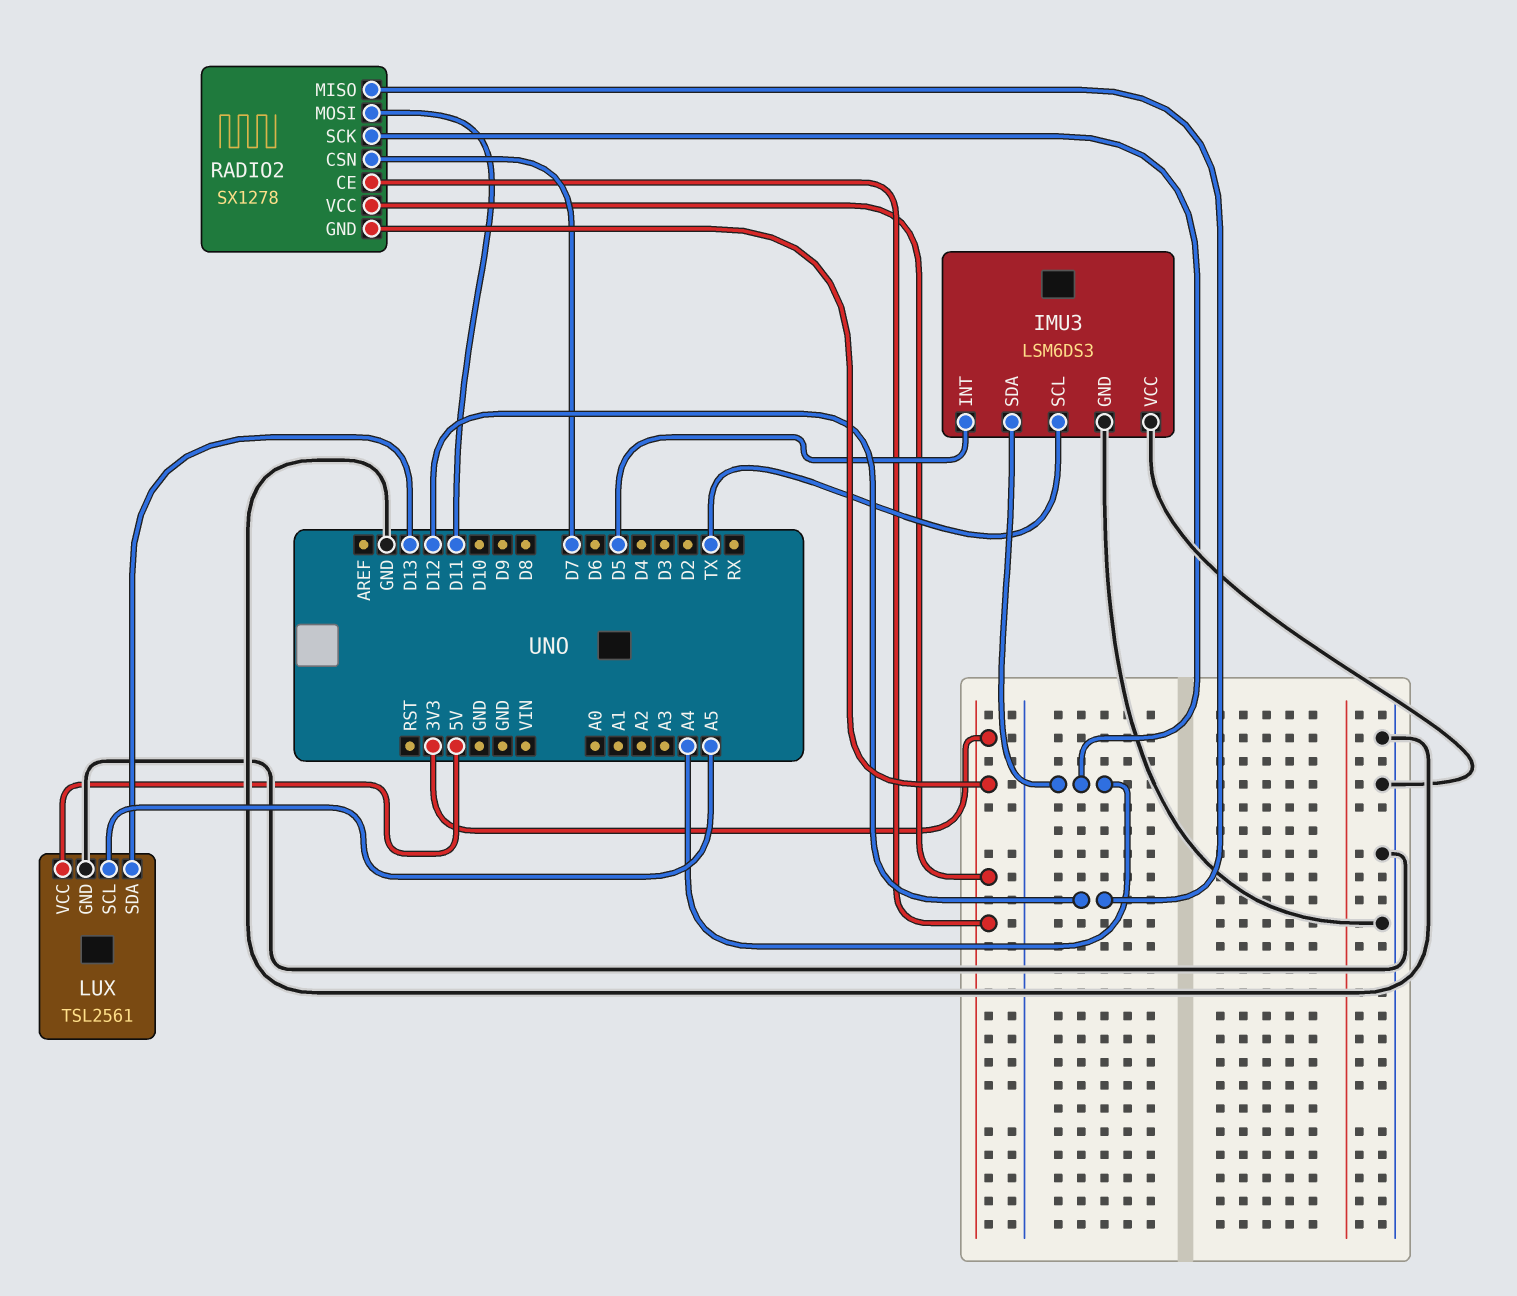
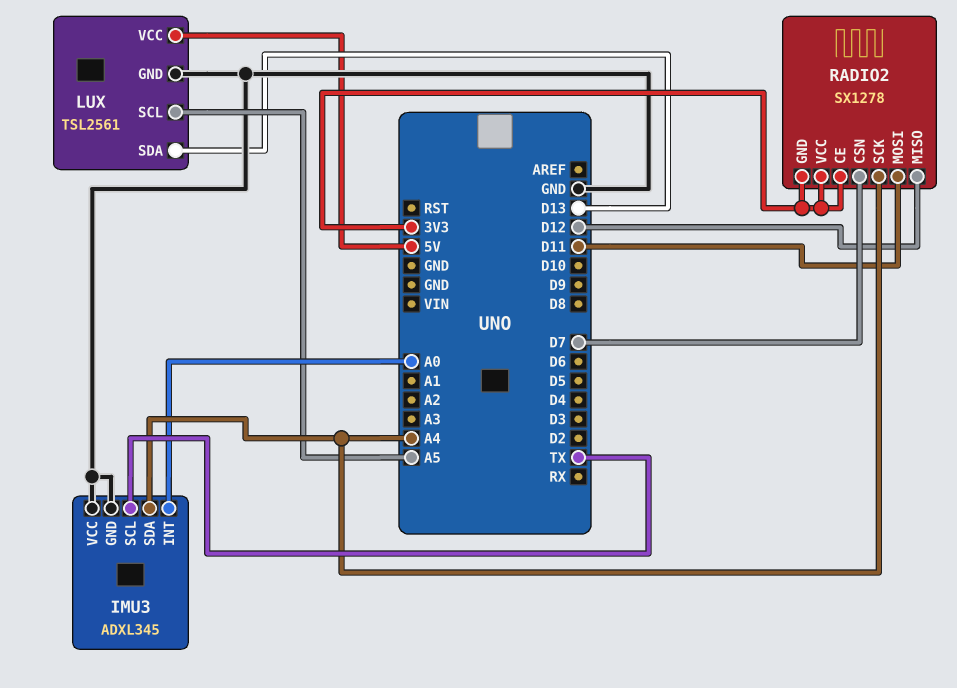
IMU3: LSM6DS3 -> ADXL345
IMU3 pin INT: D5 -> A0

